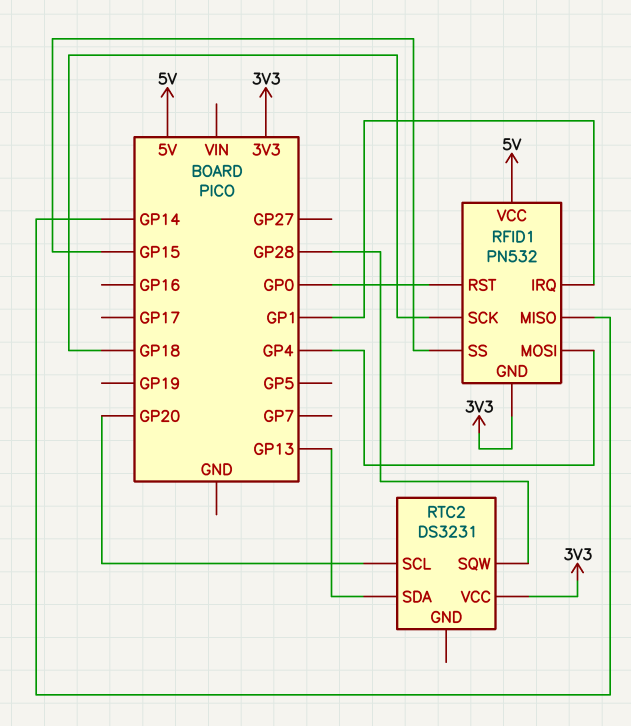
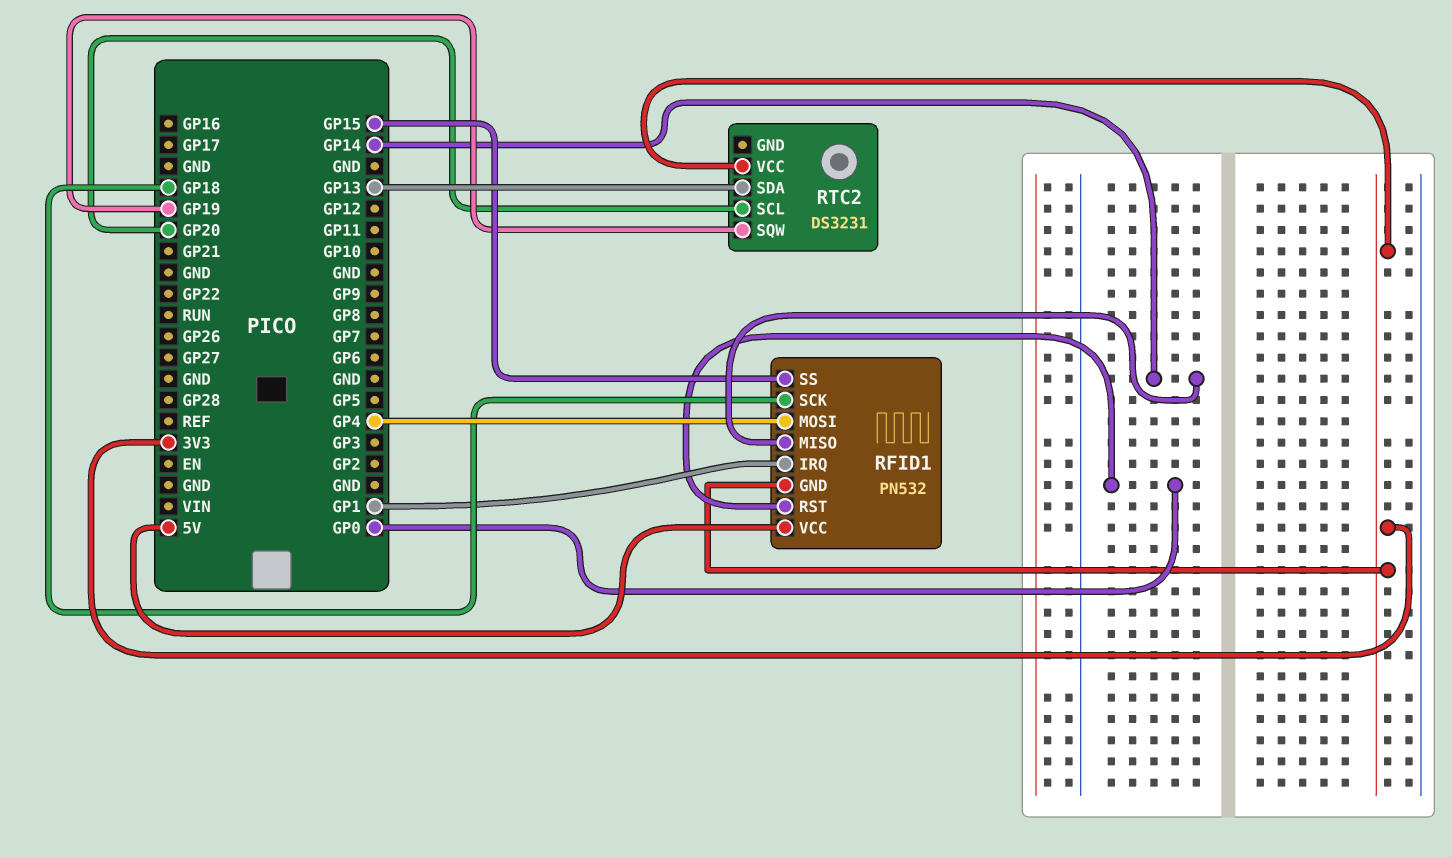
RTC2 pin SQW: GP28 -> GP19

